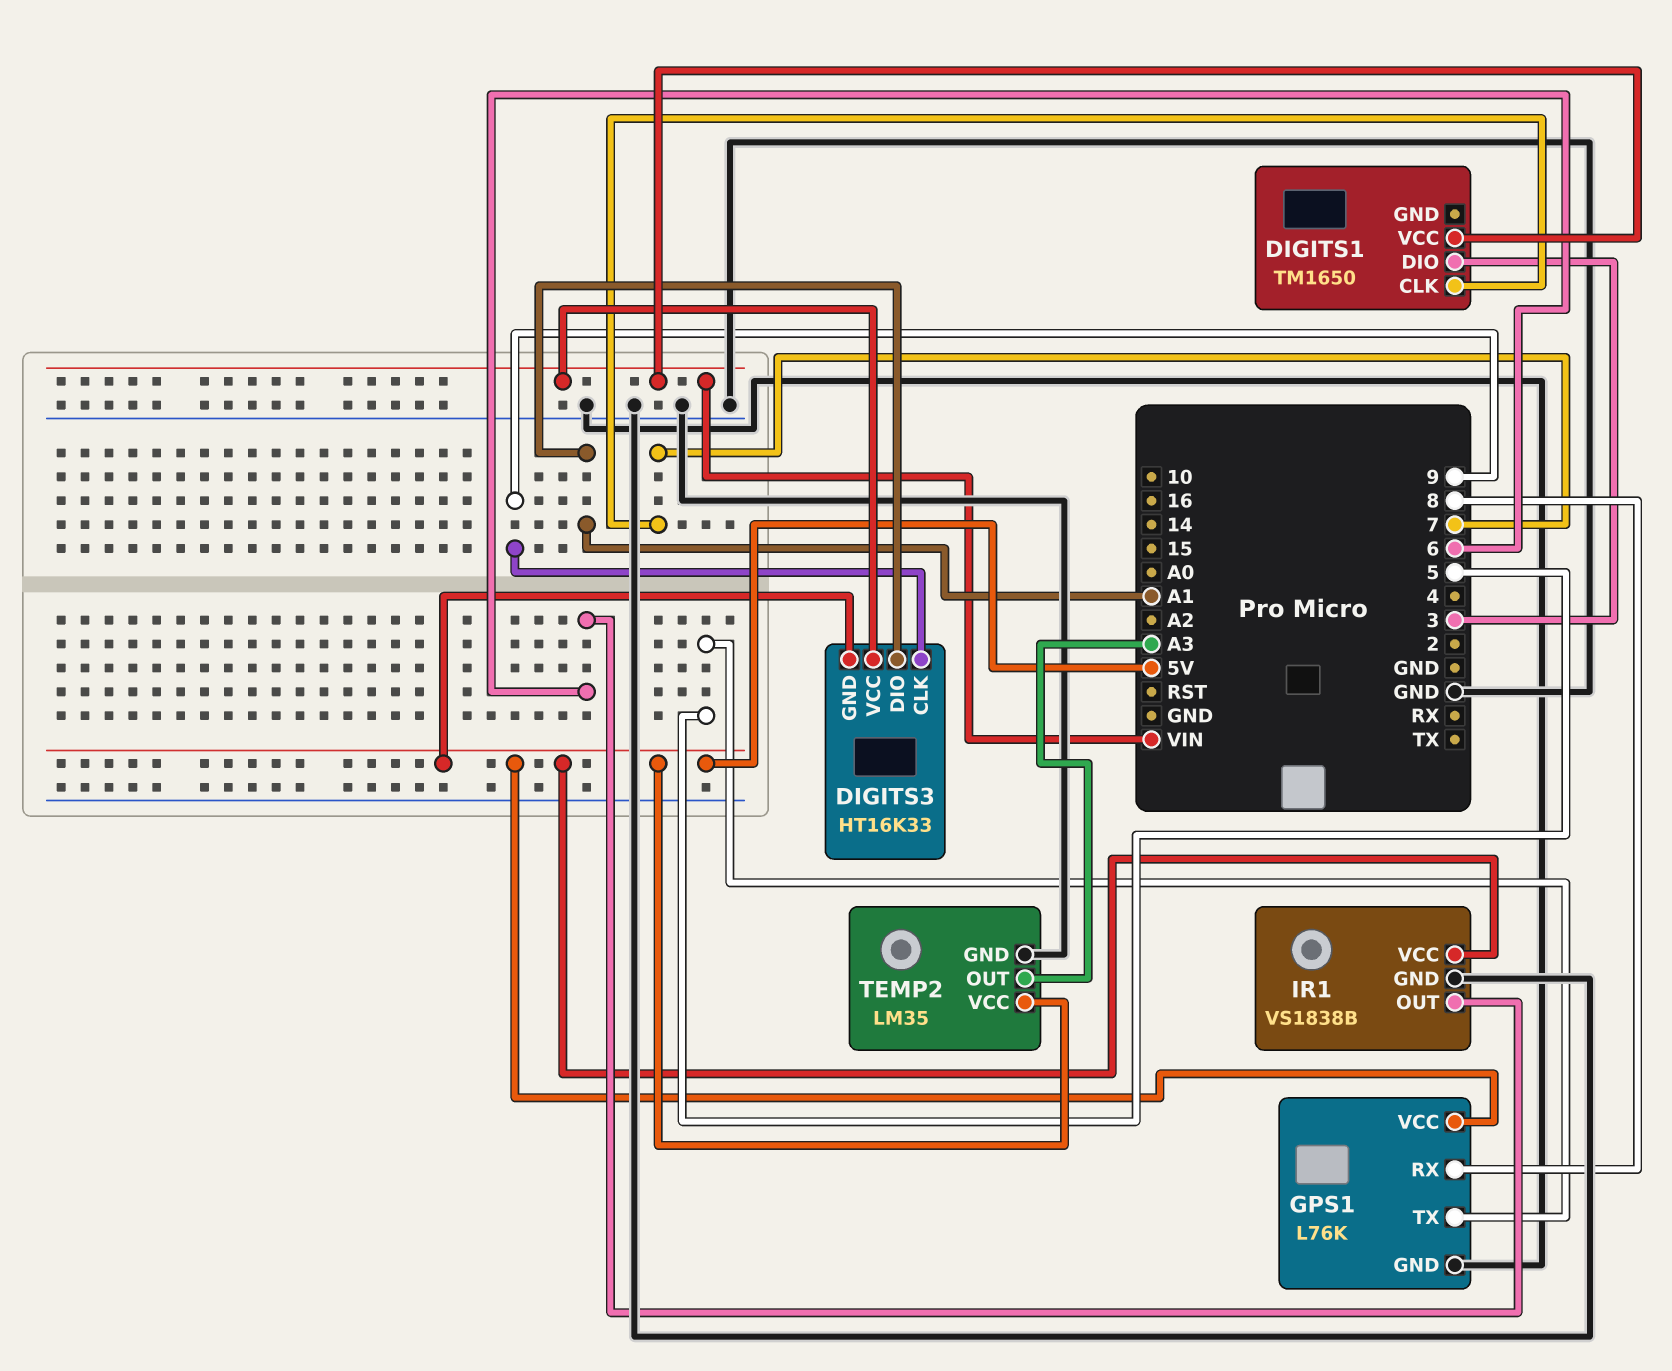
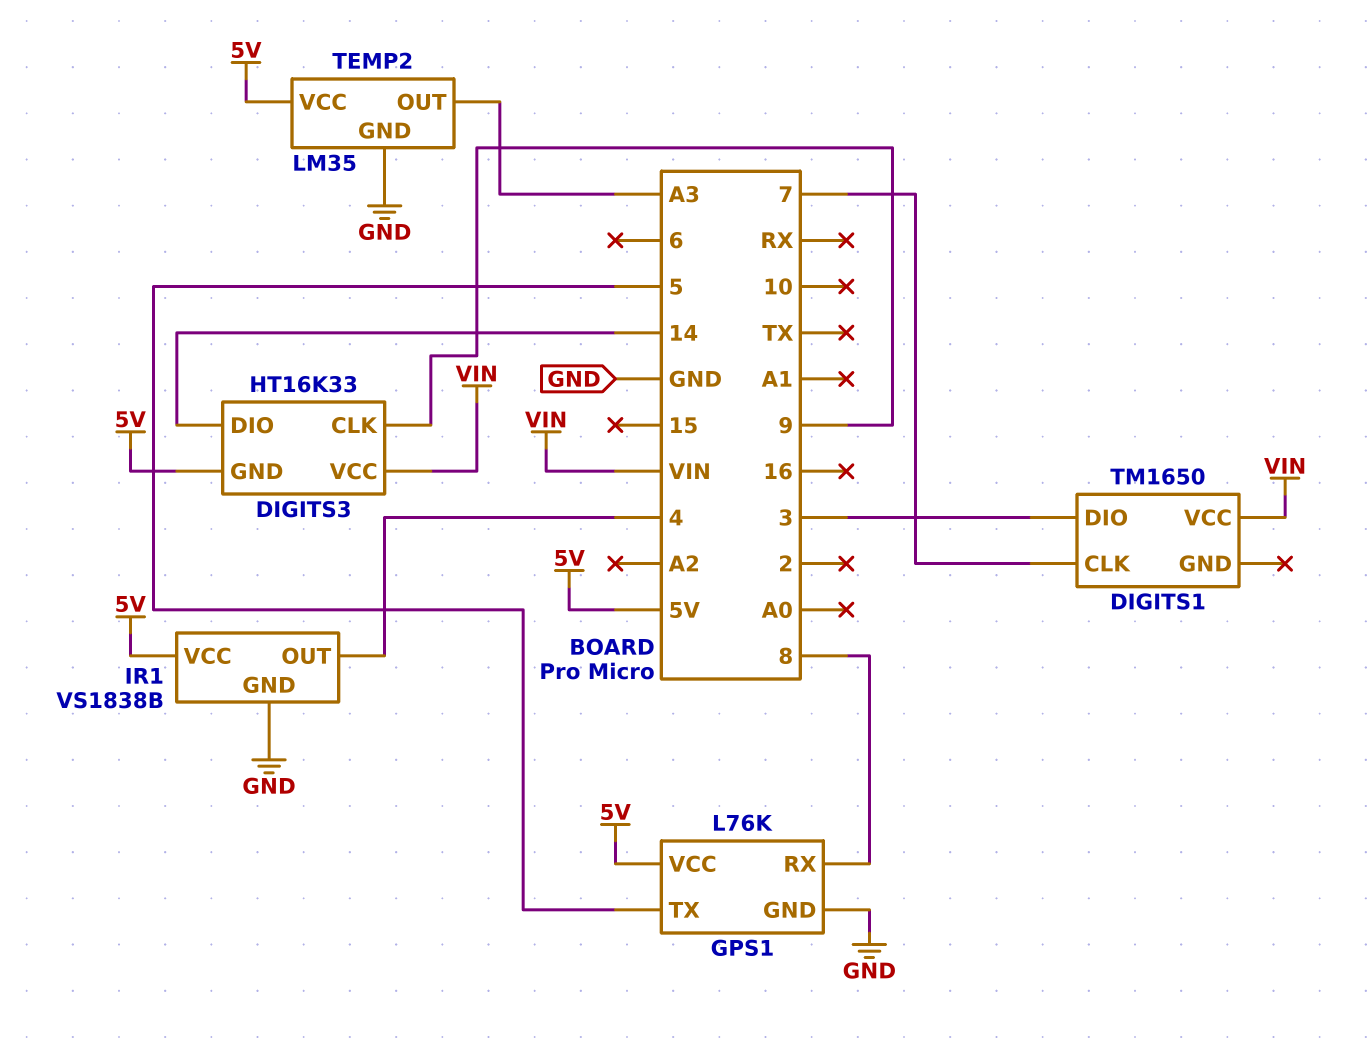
DIGITS3 pin DIO: A1 -> 14
IR1 pin OUT: 6 -> 4

